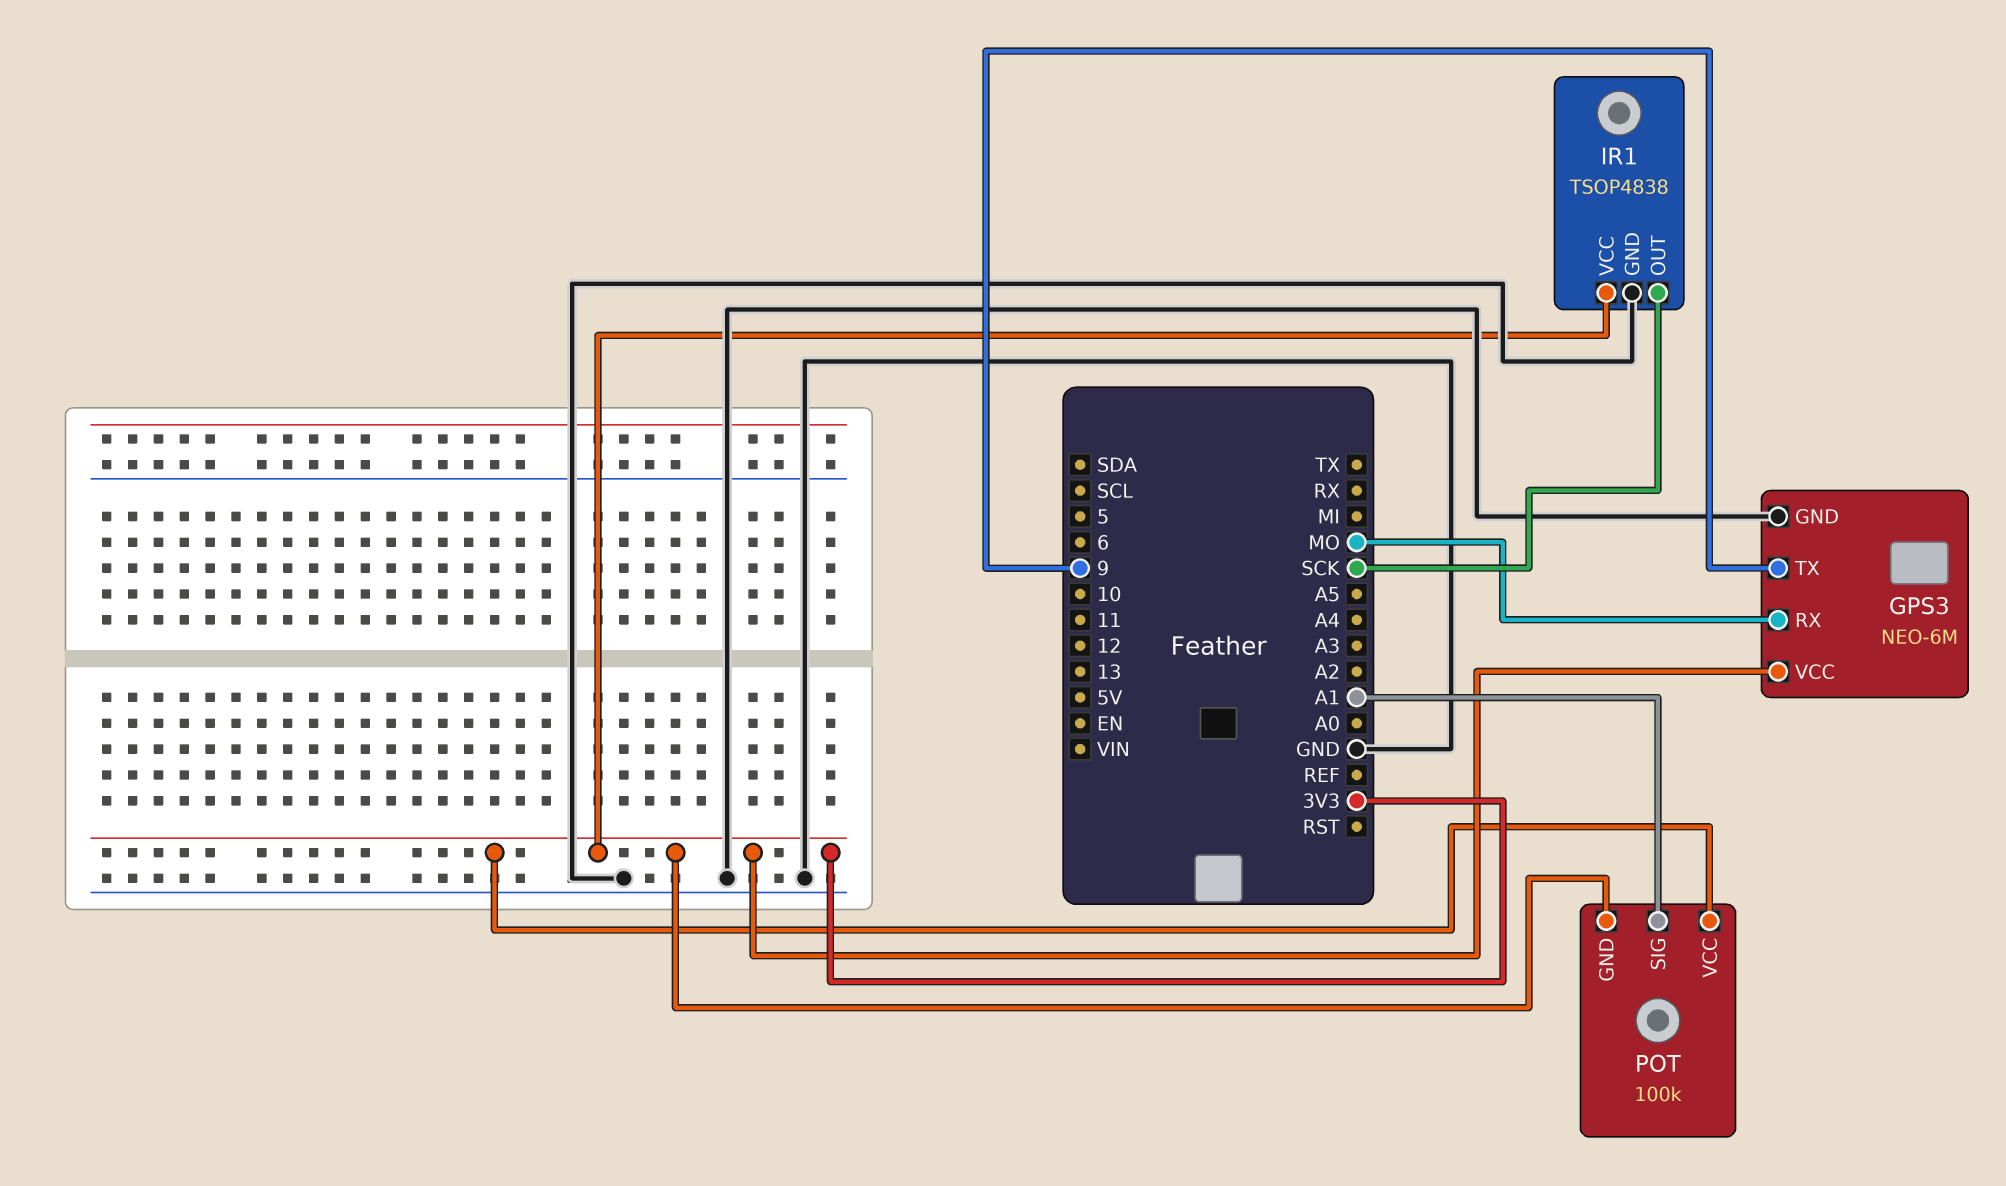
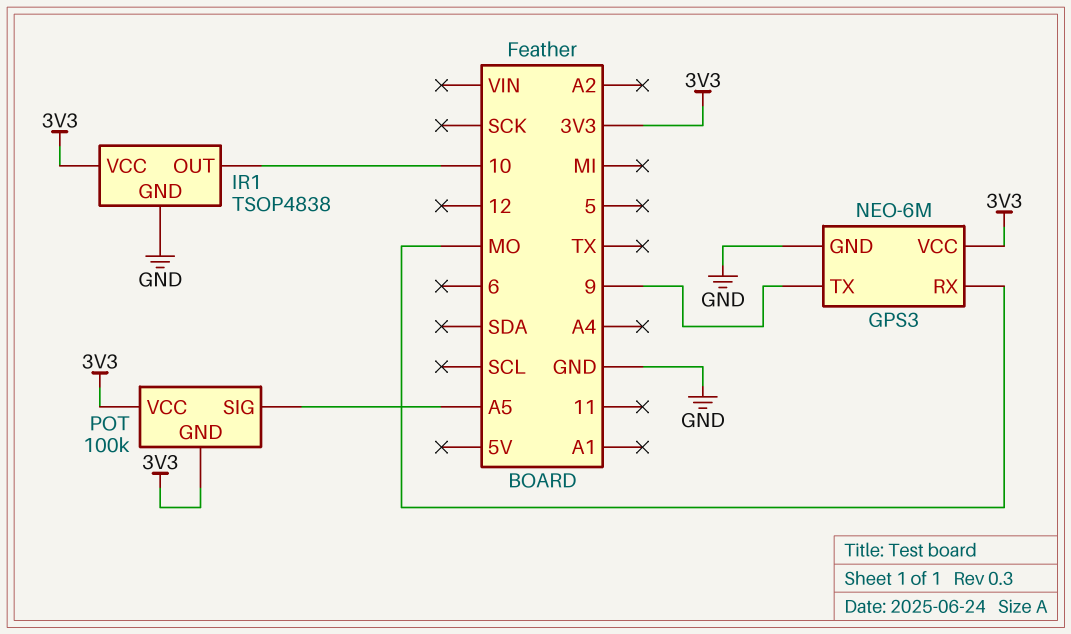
IR1 pin OUT: SCK -> 10
POT pin SIG: A1 -> A5

